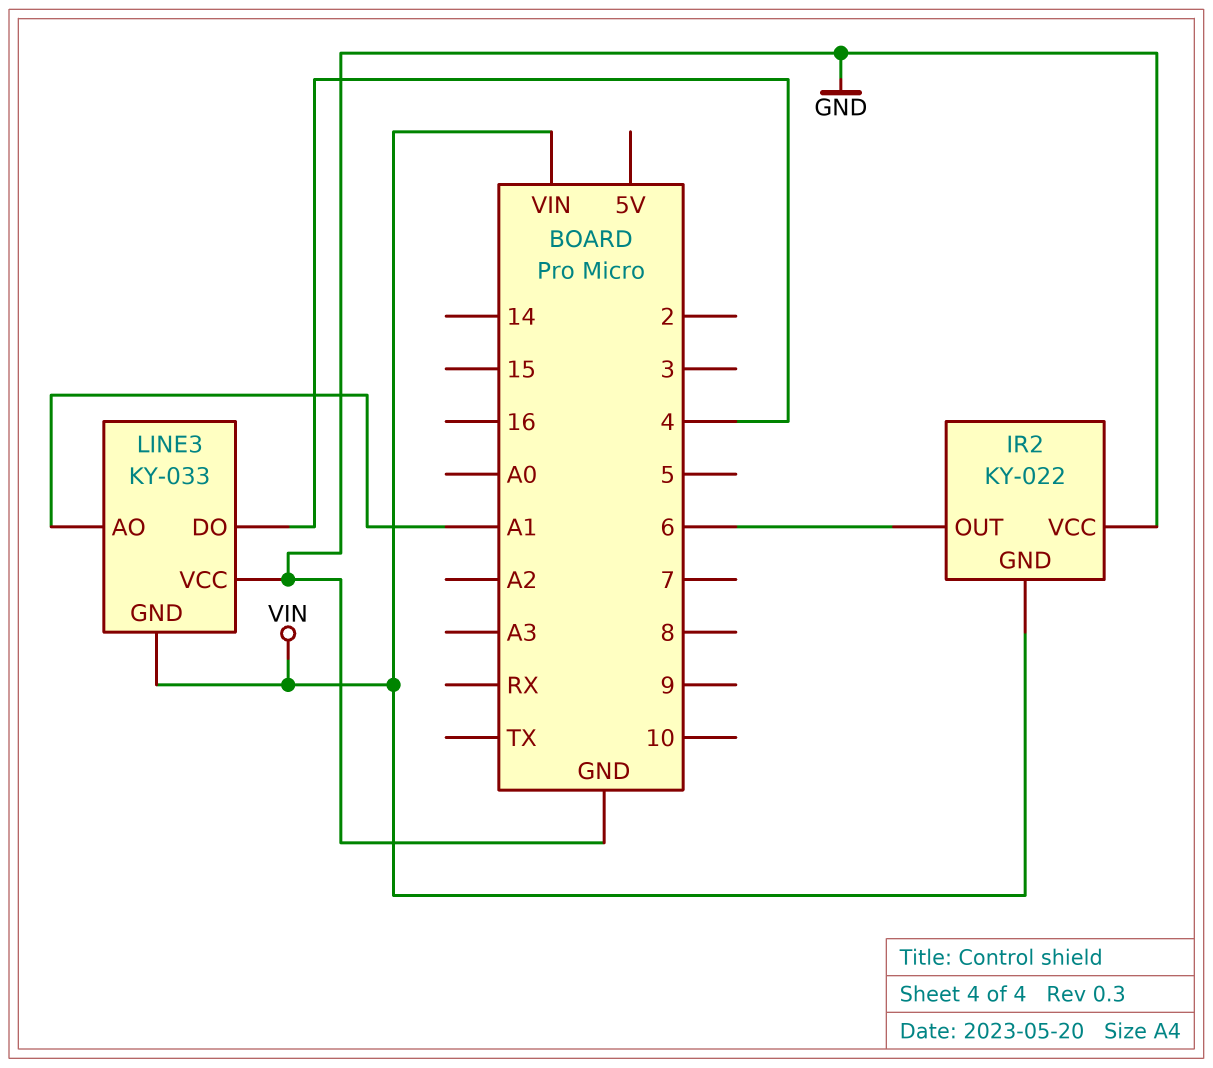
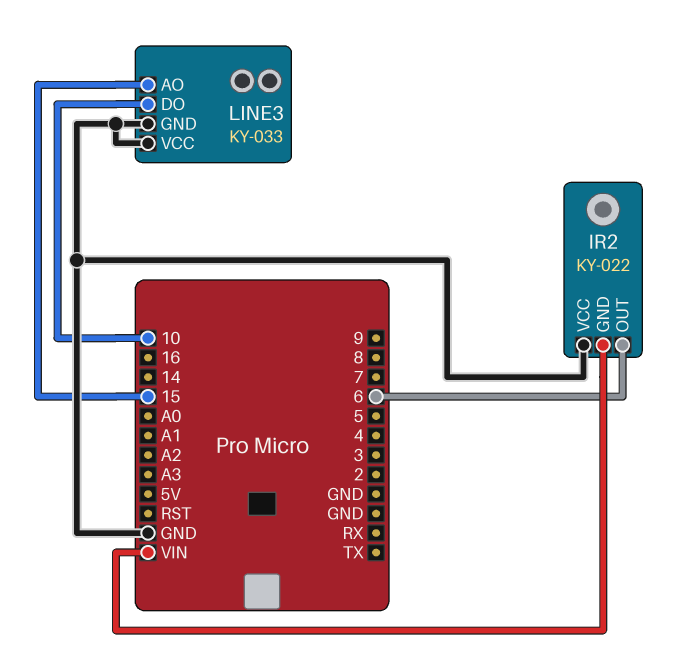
LINE3 pin AO: A1 -> 15
LINE3 pin DO: 4 -> 10
LINE3 pin GND: VIN -> GND

